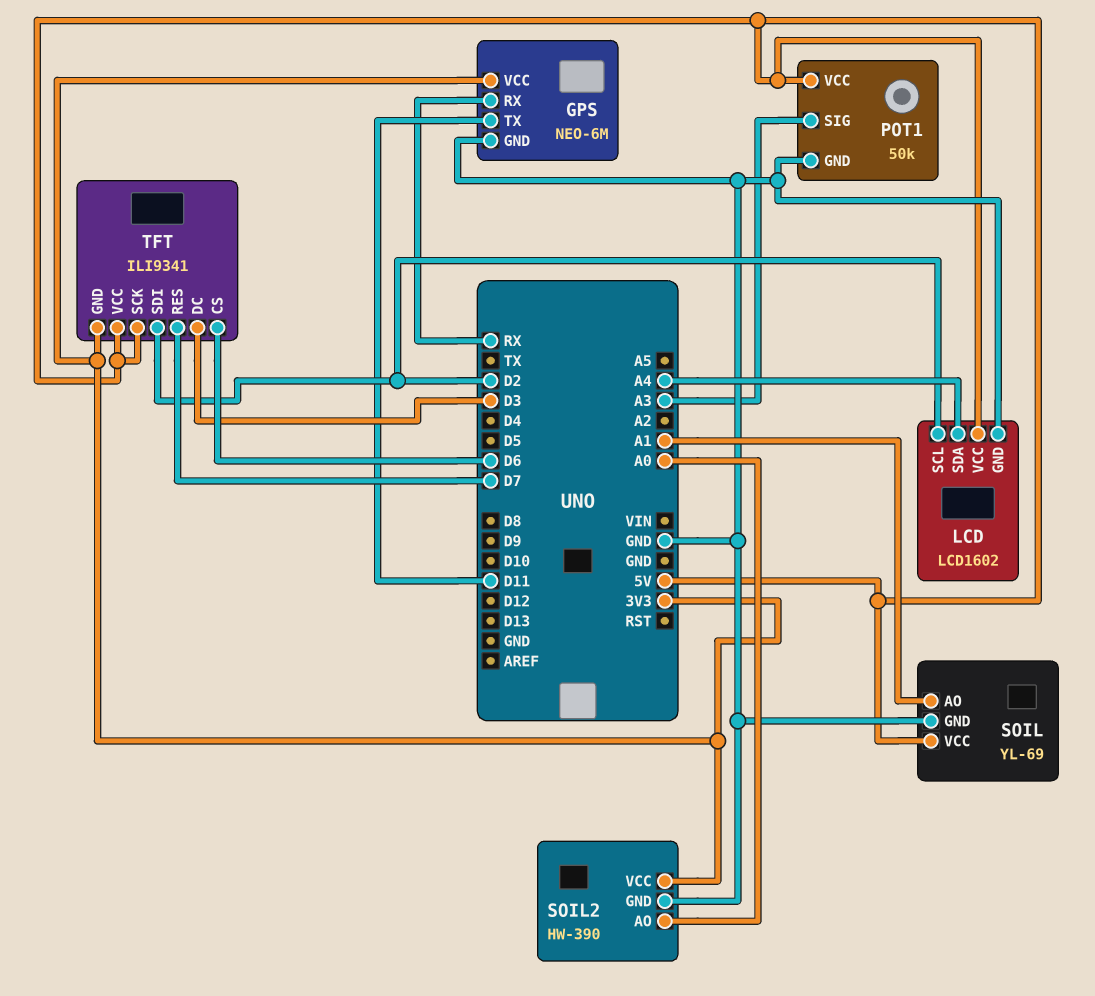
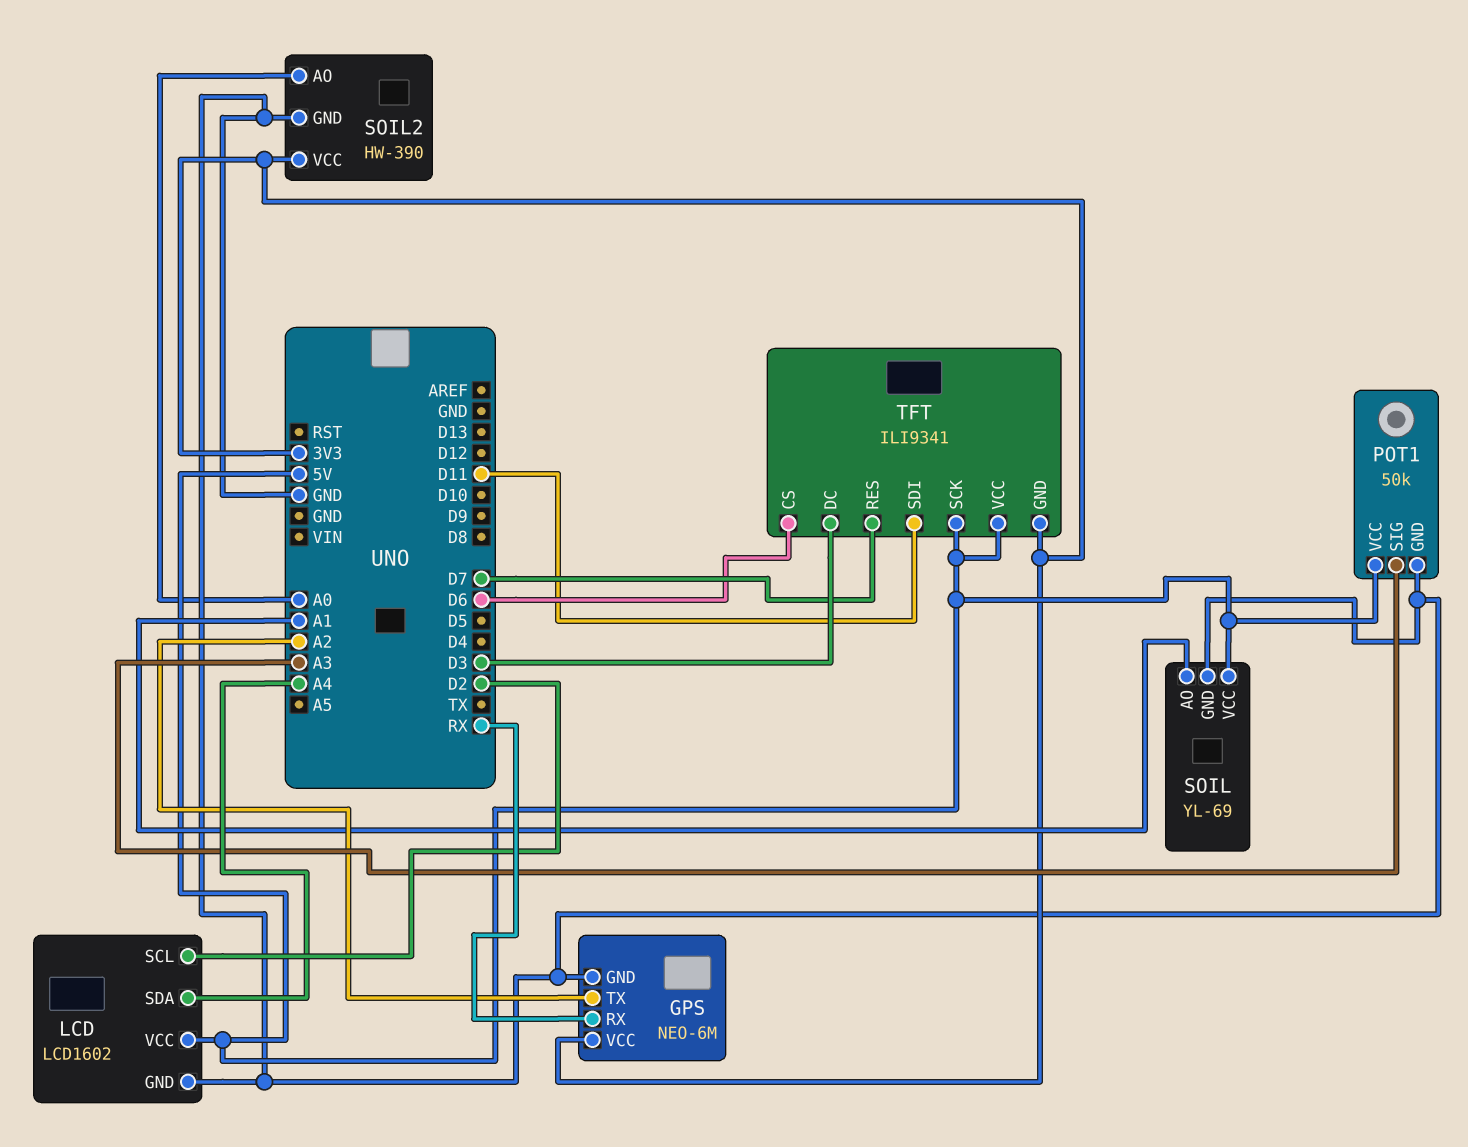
GPS pin TX: D11 -> A2
TFT pin SDI: D2 -> D11

